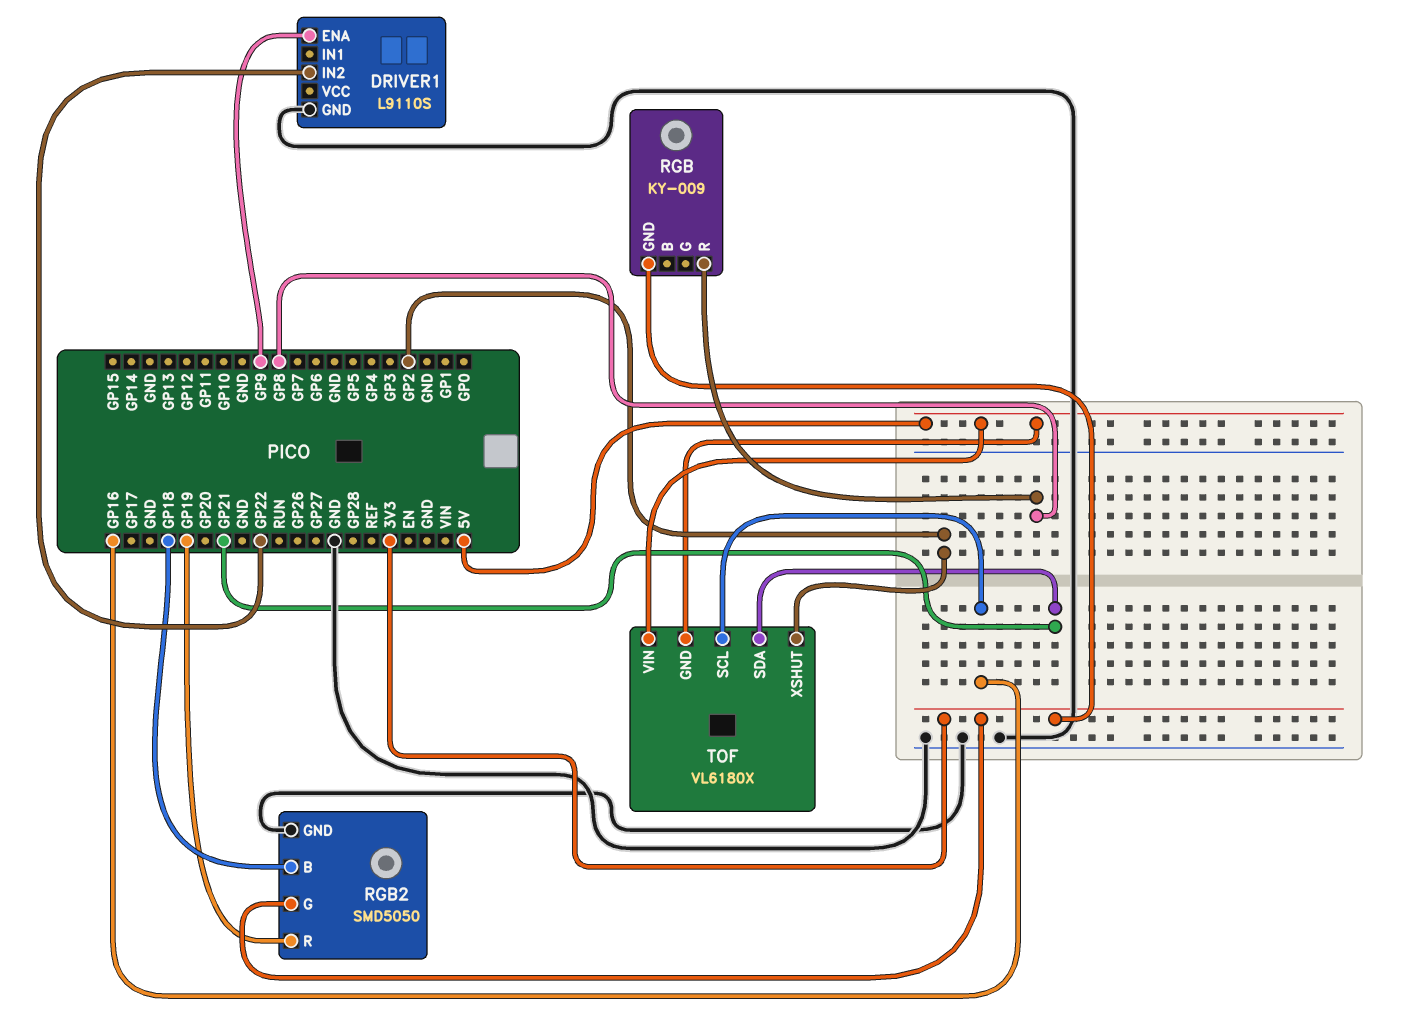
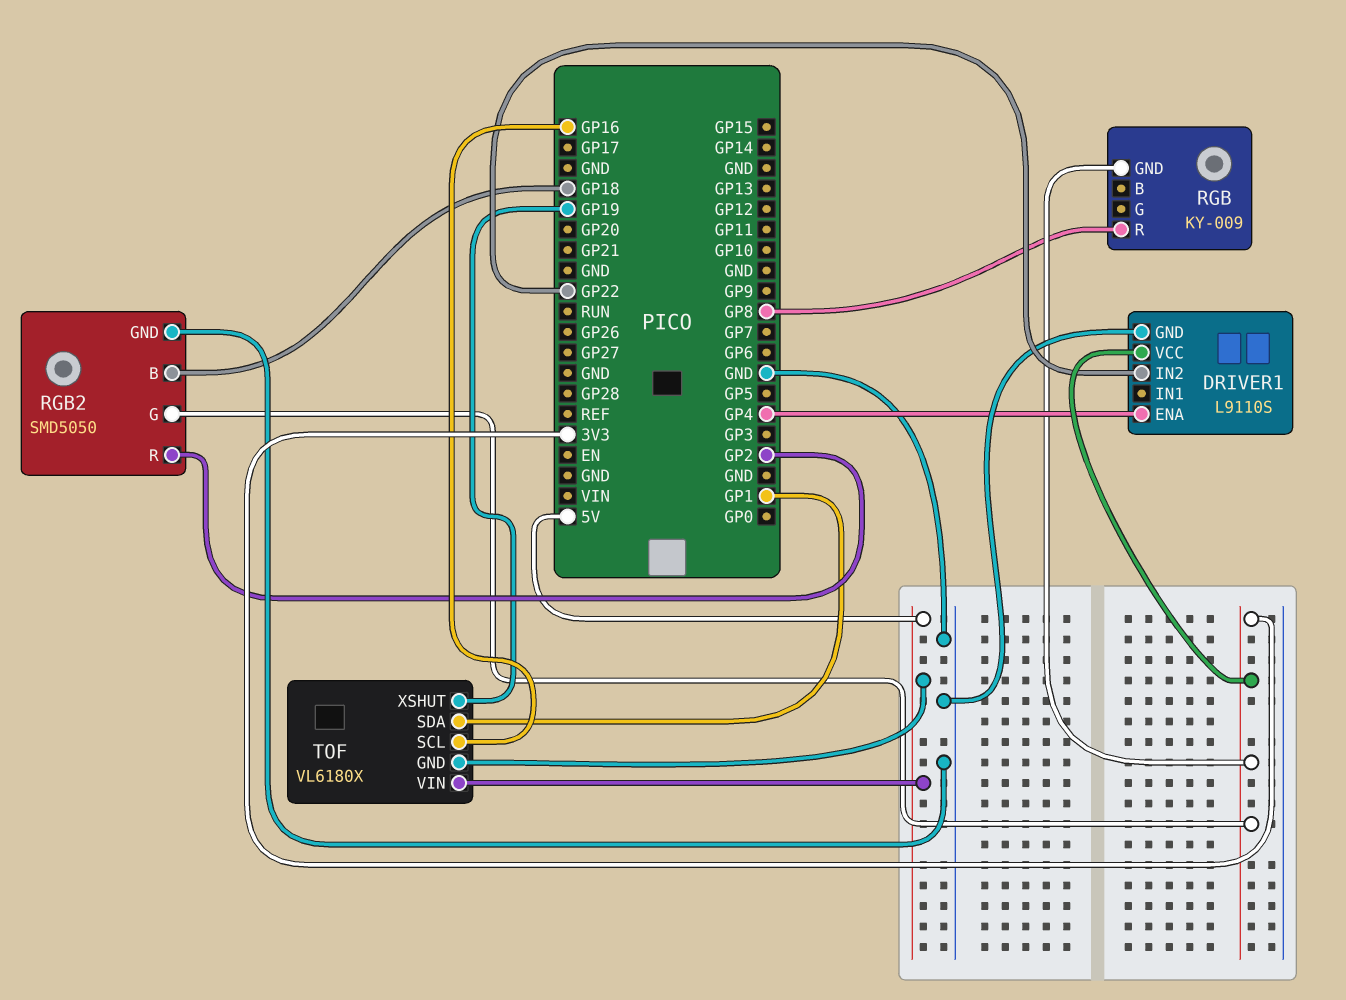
DRIVER1 pin ENA: GP9 -> GP4
DRIVER1 pin VCC: none -> 3V3
RGB2 pin R: GP19 -> GP2
TOF pin SDA: GP21 -> GP1
TOF pin XSHUT: GP2 -> GP19

